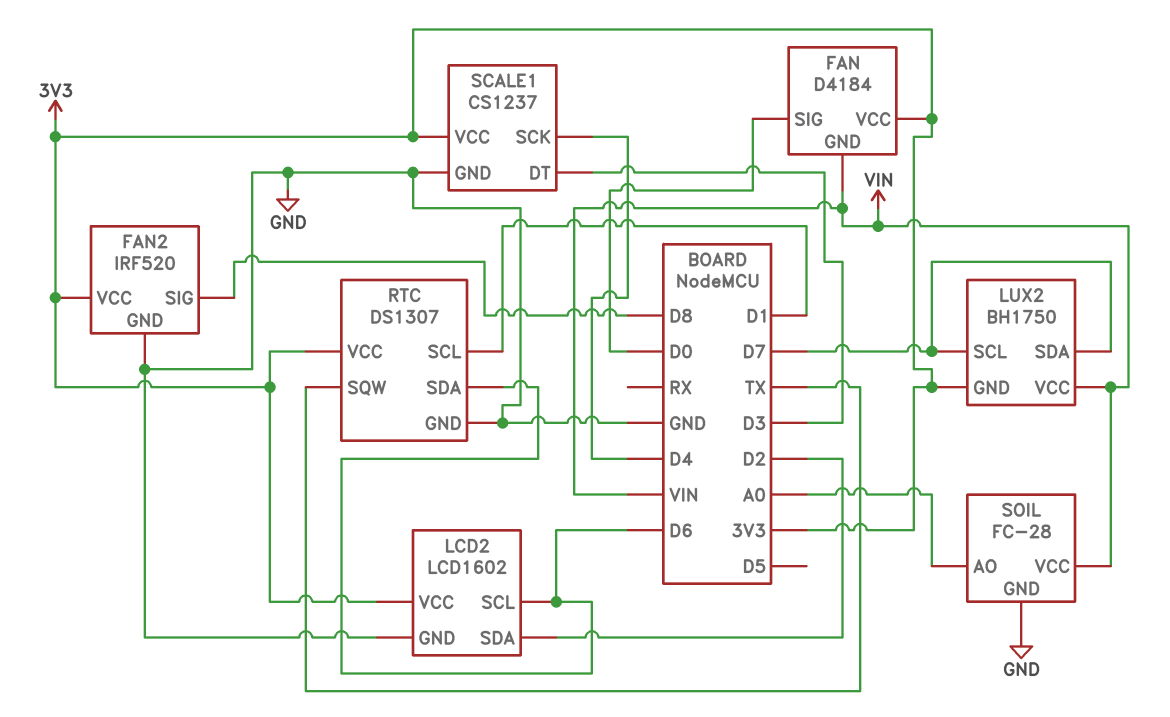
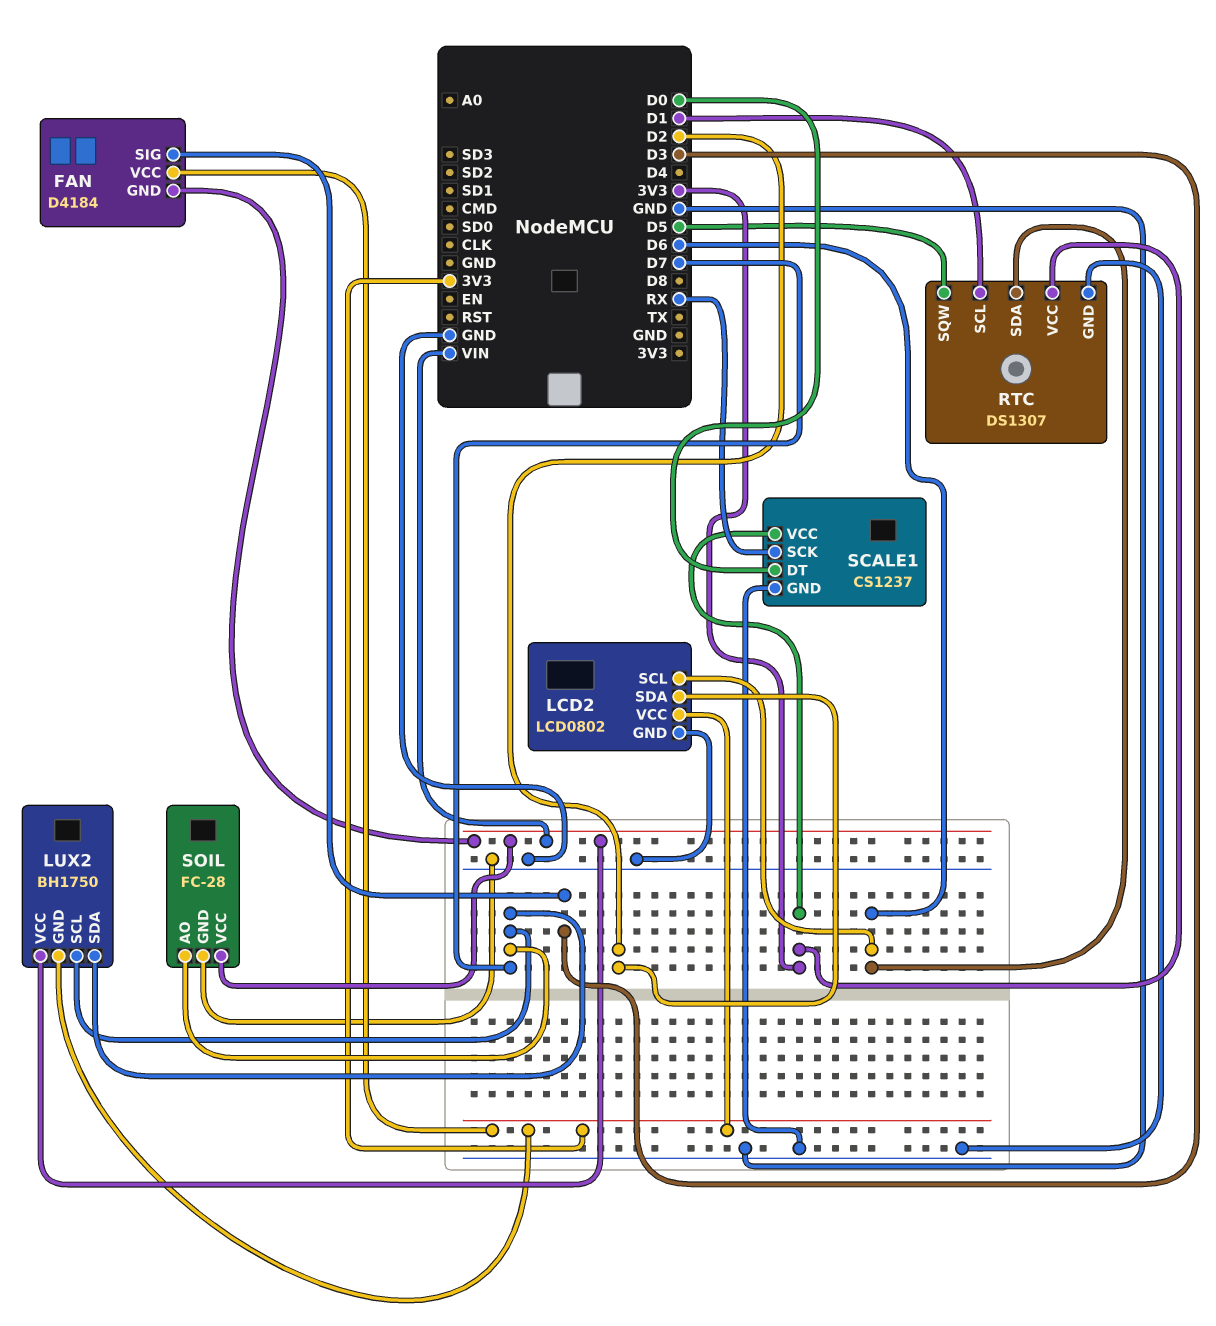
FAN pin SIG: D0 -> D3
FAN2: IRF520 -> none
FAN2 pin GND: GND -> none
FAN2 pin SIG: D8 -> none
FAN2 pin VCC: 3V3 -> none
LCD2: LCD1602 -> LCD0802
RTC pin SQW: TX -> D5
SCALE1 pin DT: D3 -> D0
SCALE1 pin SCK: D4 -> RX
SOIL pin AO: A0 -> D7

